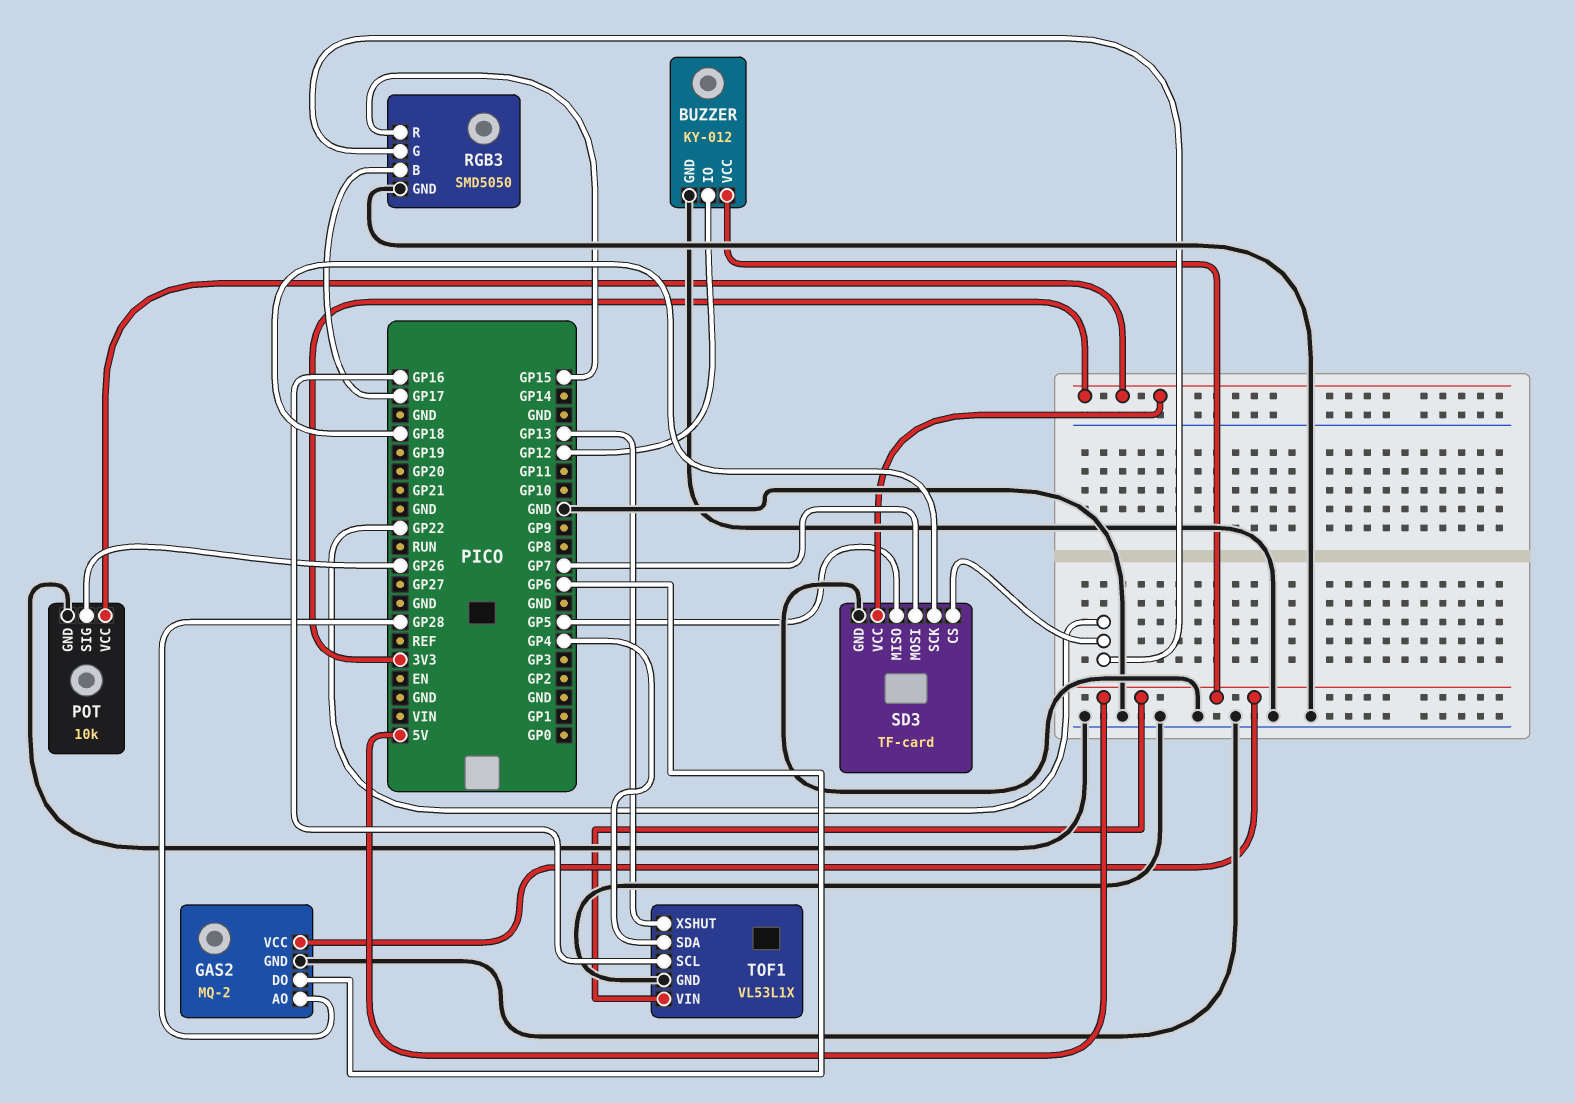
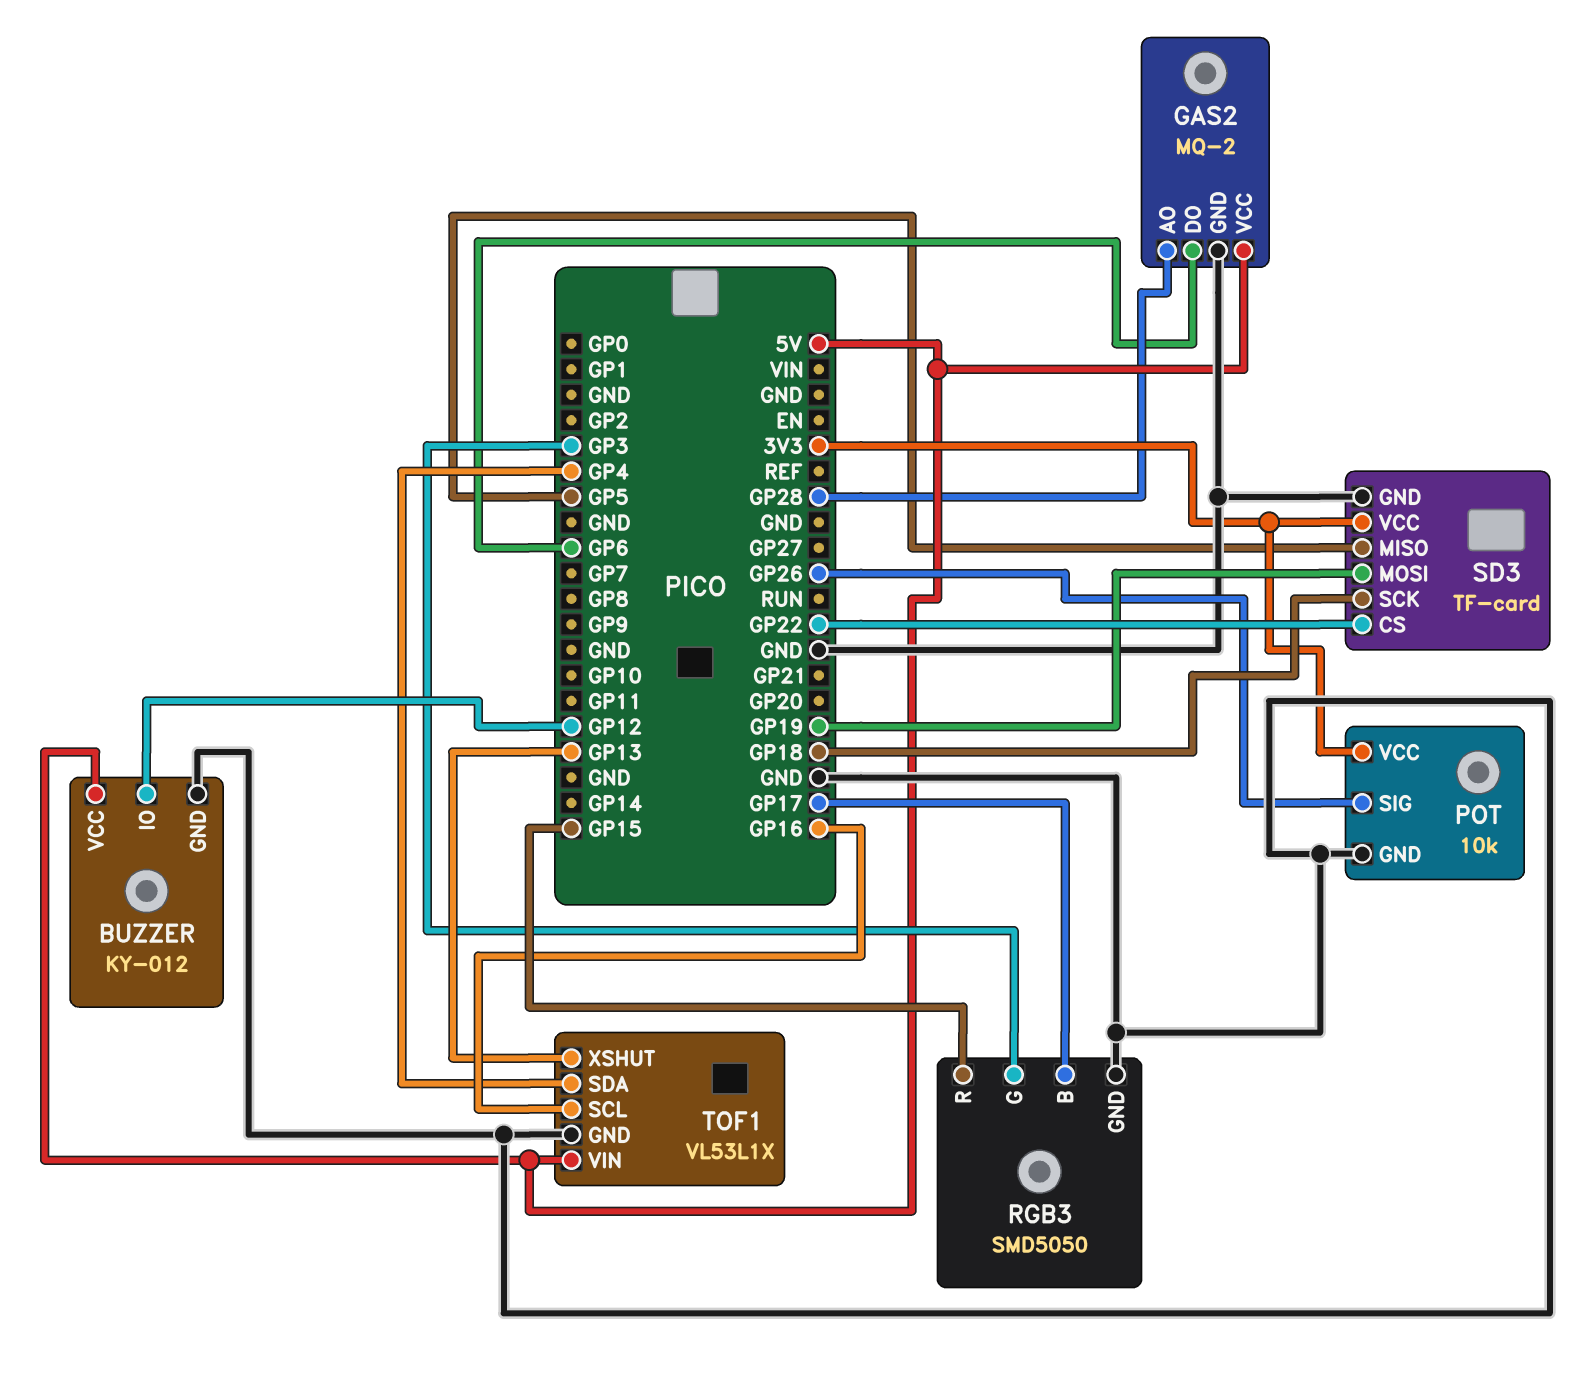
RGB3 pin G: GP22 -> GP3
SD3 pin MOSI: GP7 -> GP19

